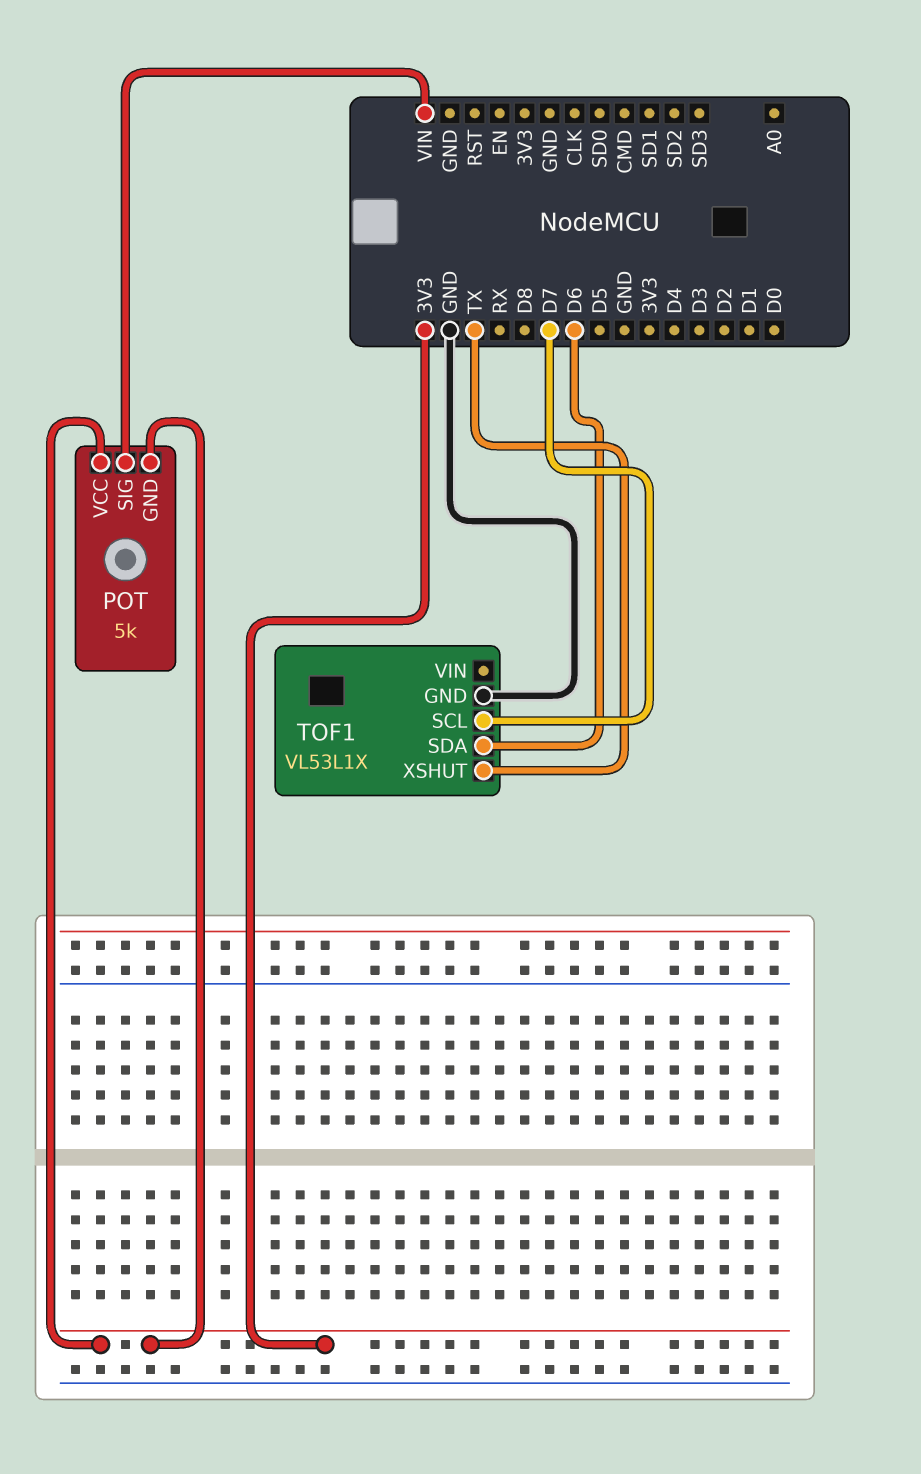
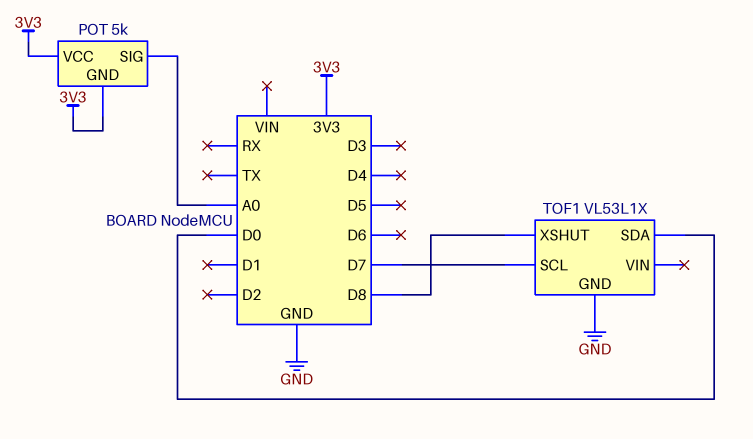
POT pin SIG: VIN -> A0
TOF1 pin SDA: D6 -> D0
TOF1 pin XSHUT: TX -> D8

